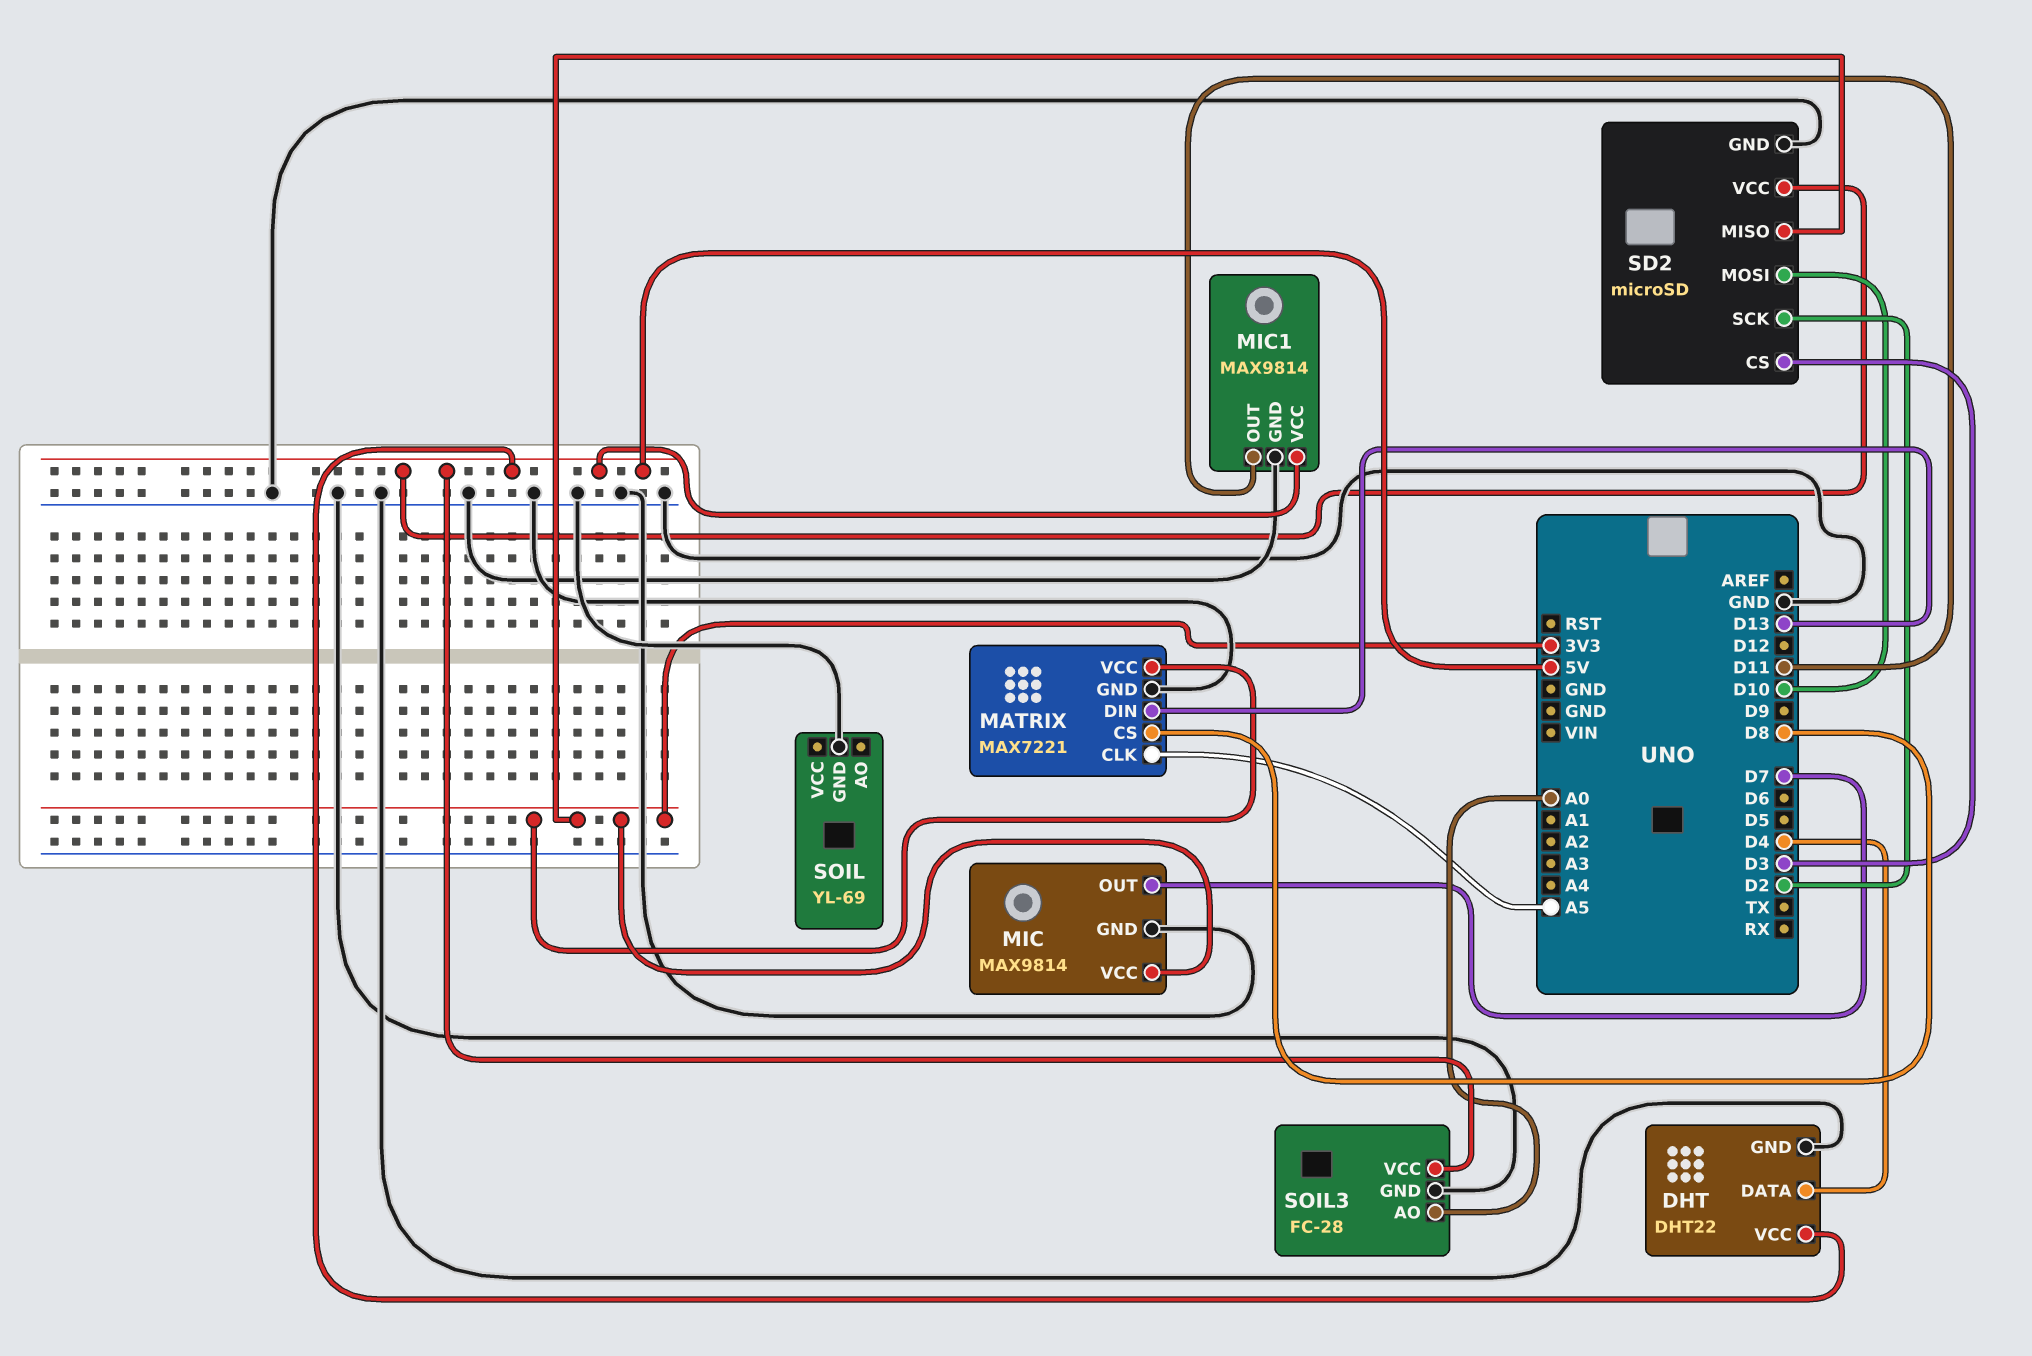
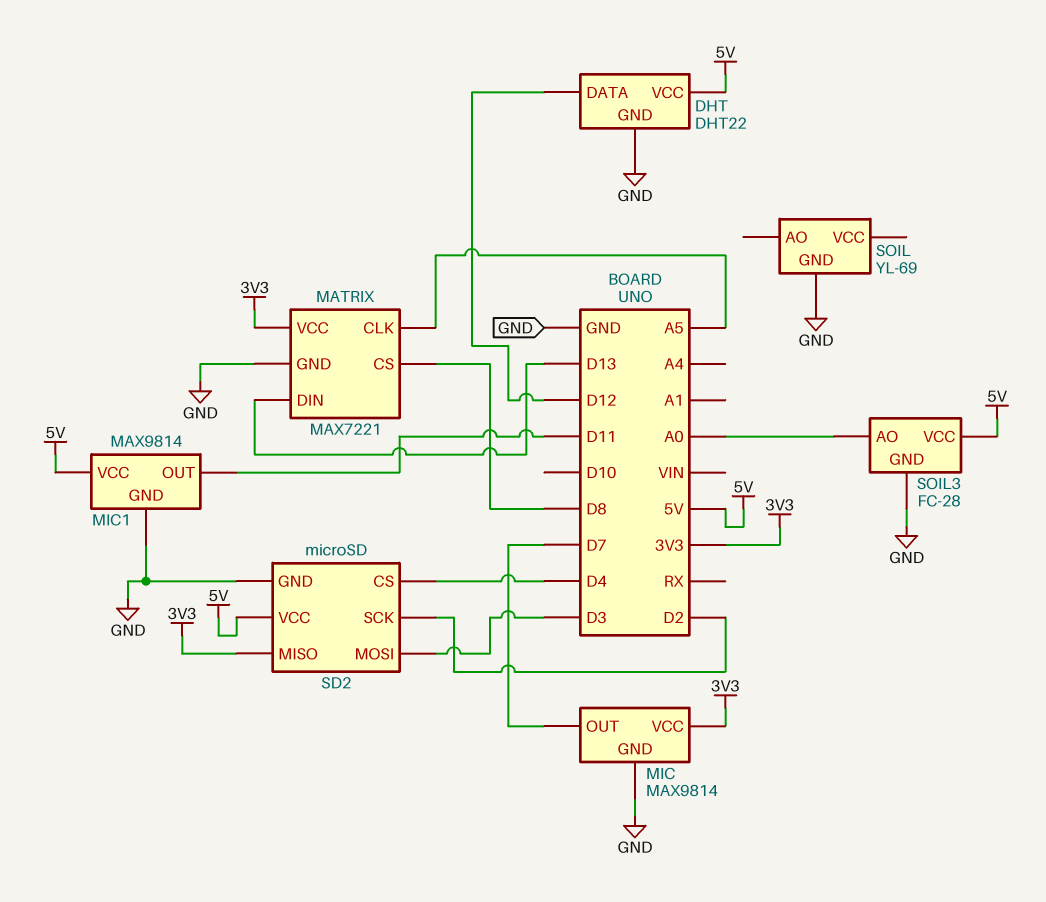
DHT pin DATA: D4 -> D12
SD2 pin CS: D3 -> D4
SD2 pin MOSI: D10 -> D3

